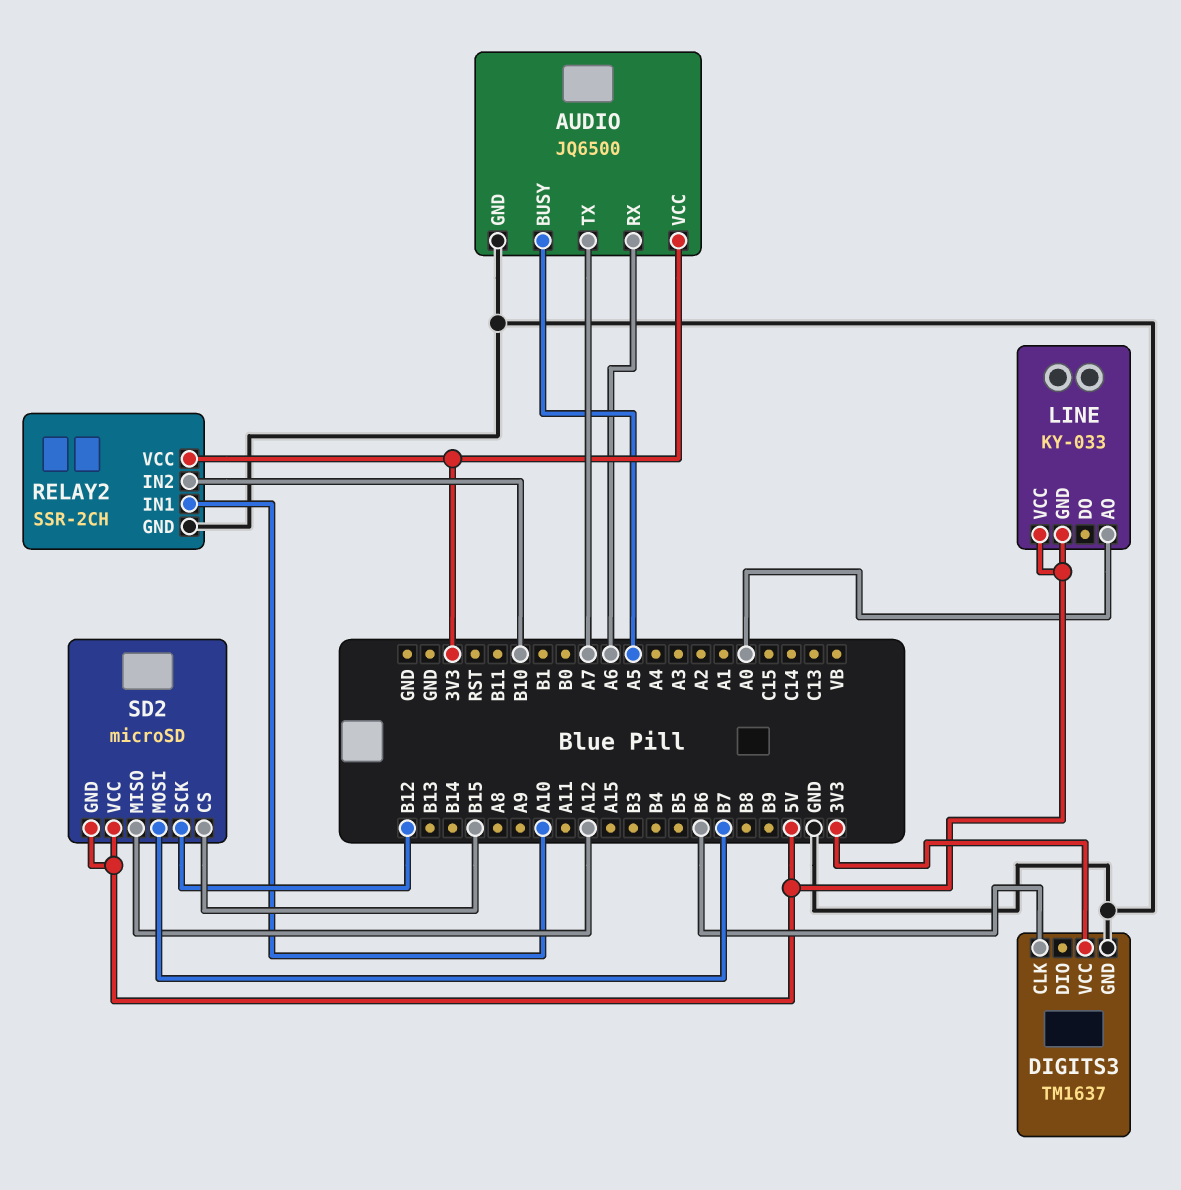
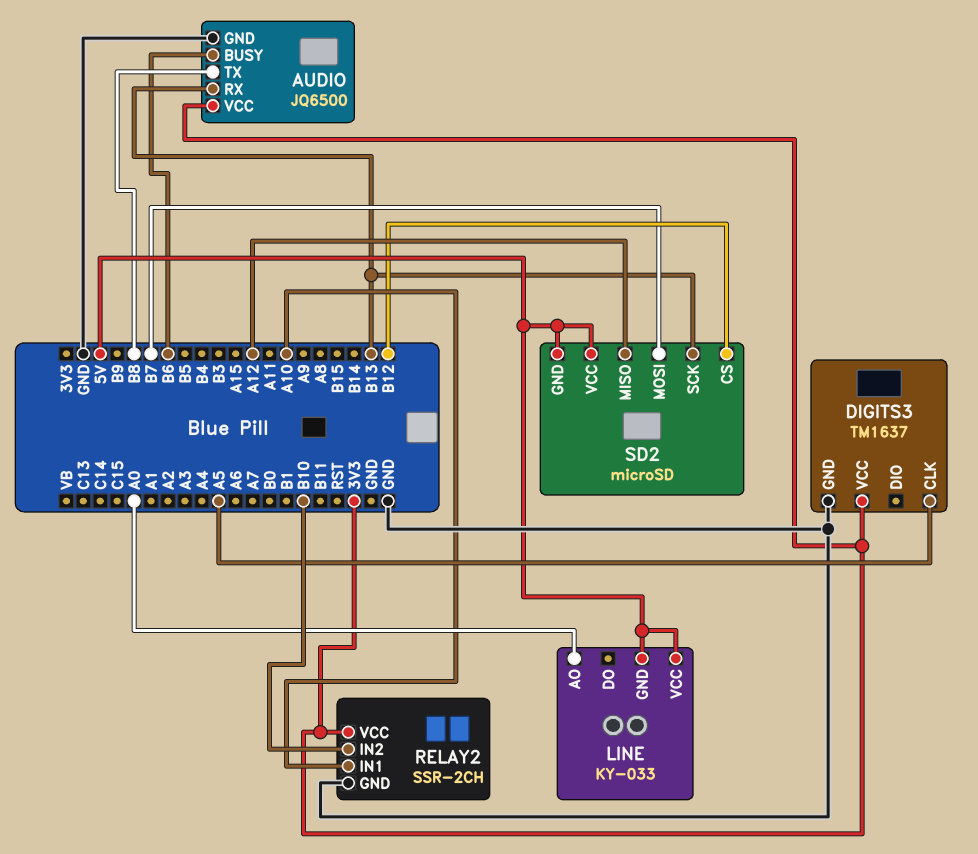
AUDIO pin BUSY: A5 -> B6
AUDIO pin RX: A6 -> B13
AUDIO pin TX: A7 -> B8
DIGITS3 pin CLK: B6 -> A5
SD2 pin CS: B15 -> B12
SD2 pin SCK: B12 -> B13

